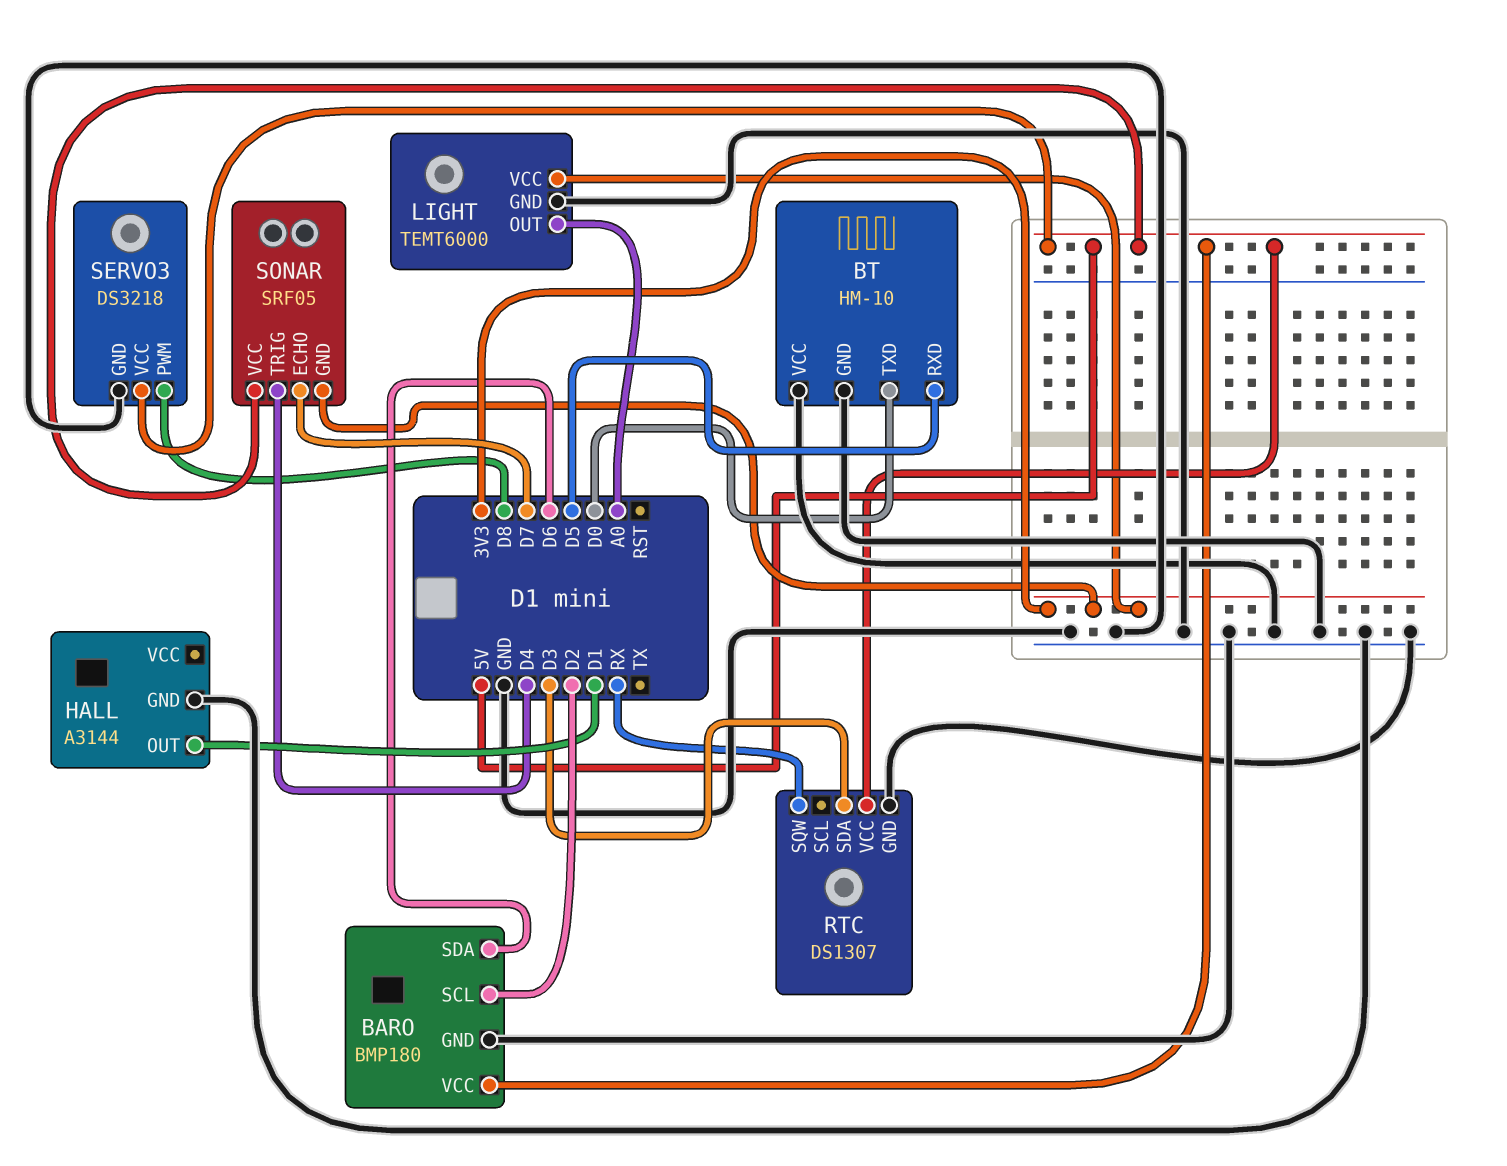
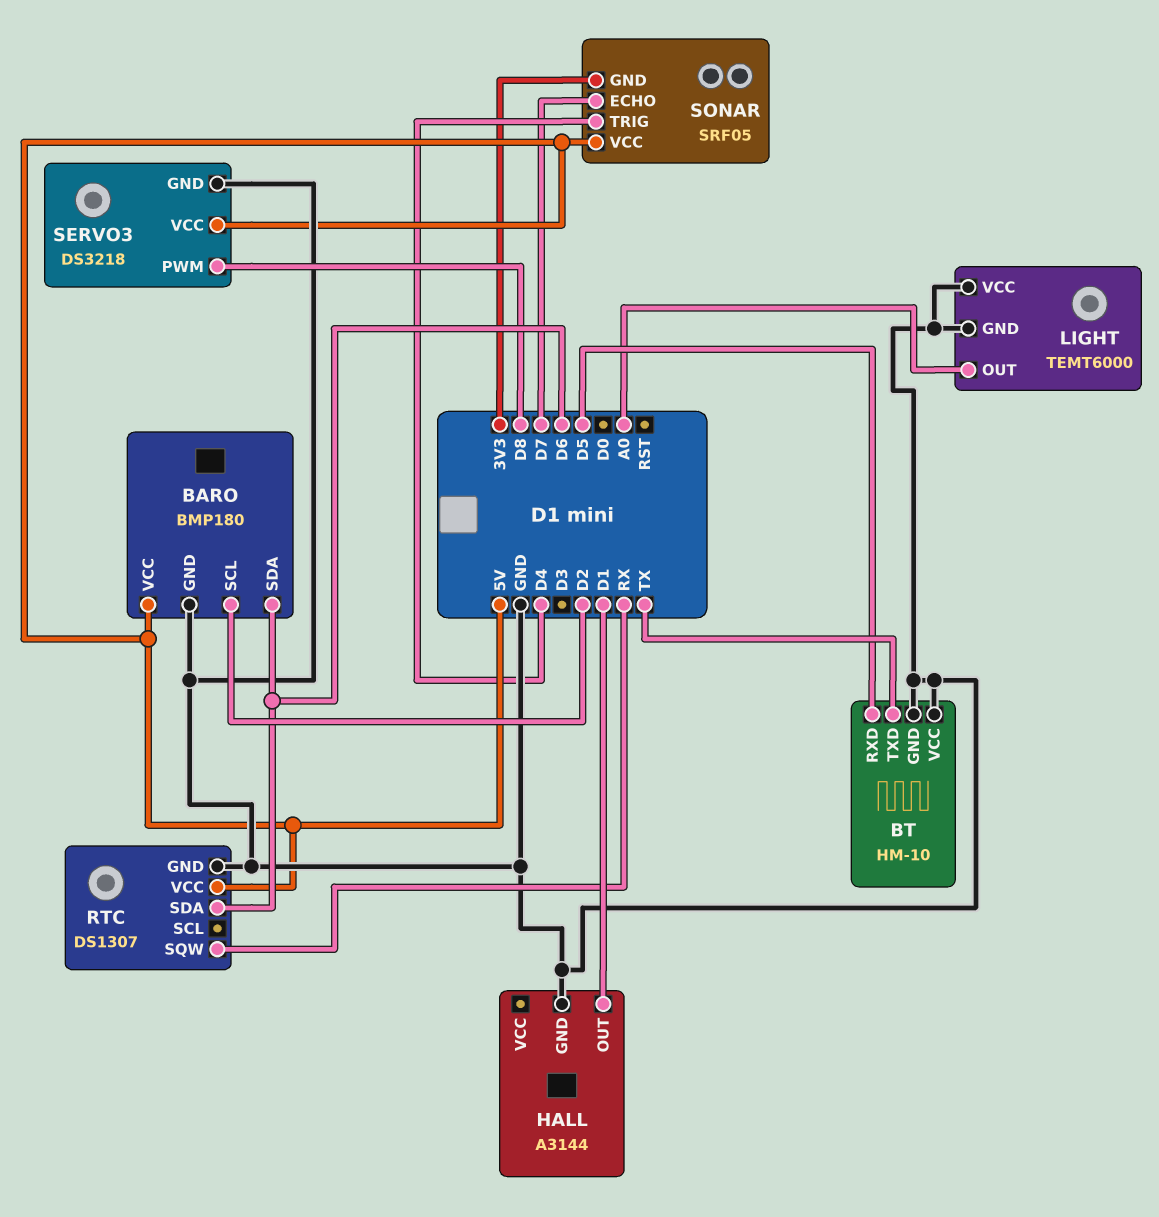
BT pin TXD: D0 -> TX
LIGHT pin VCC: 3V3 -> GND
RTC pin SDA: D3 -> D6

